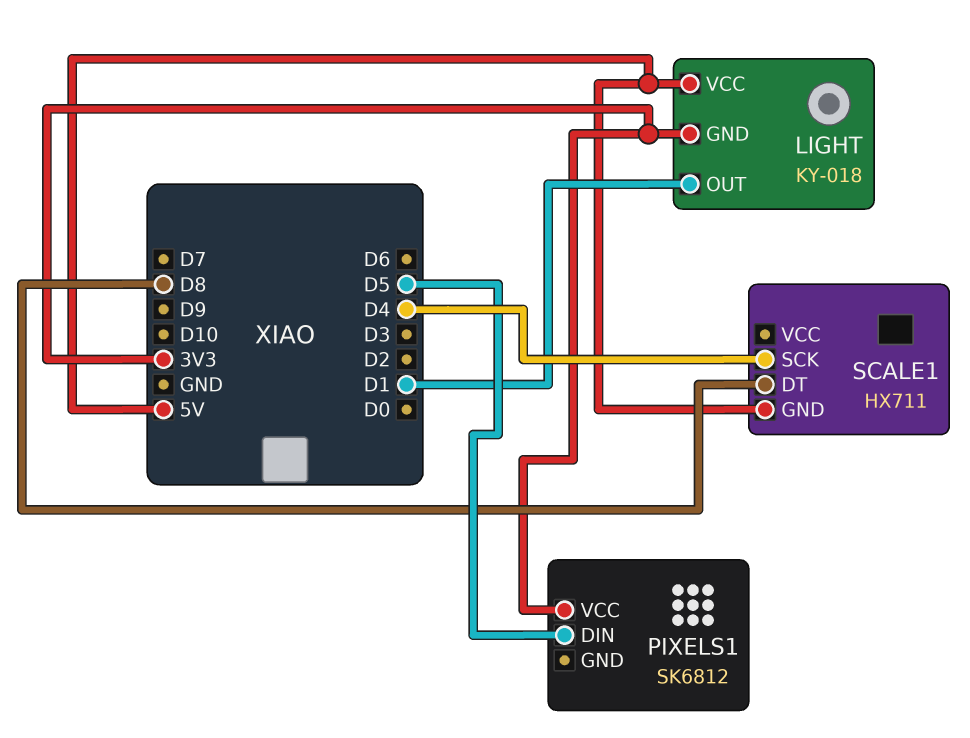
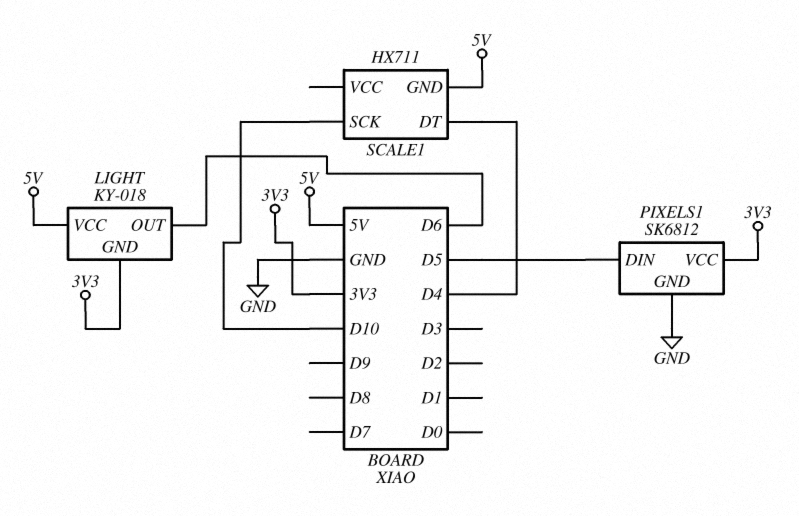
LIGHT pin OUT: D1 -> D6
PIXELS1 pin GND: none -> GND
SCALE1 pin DT: D8 -> D4
SCALE1 pin SCK: D4 -> D10

